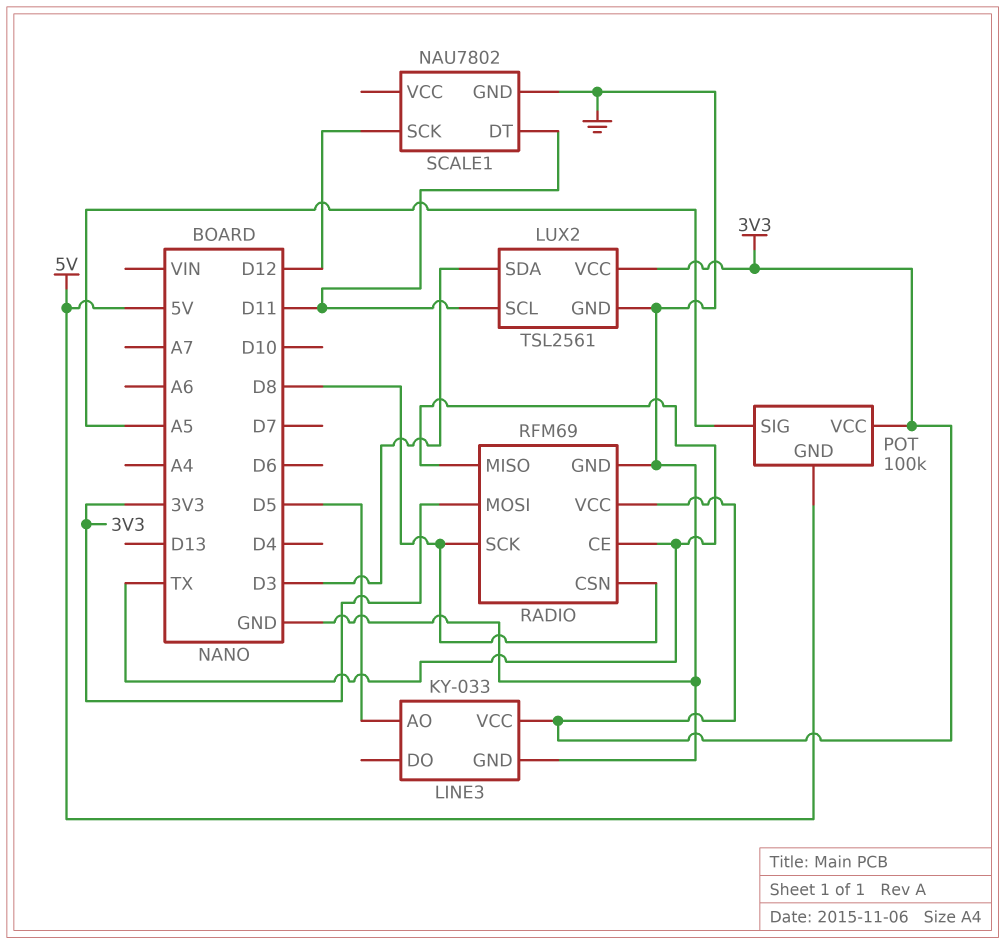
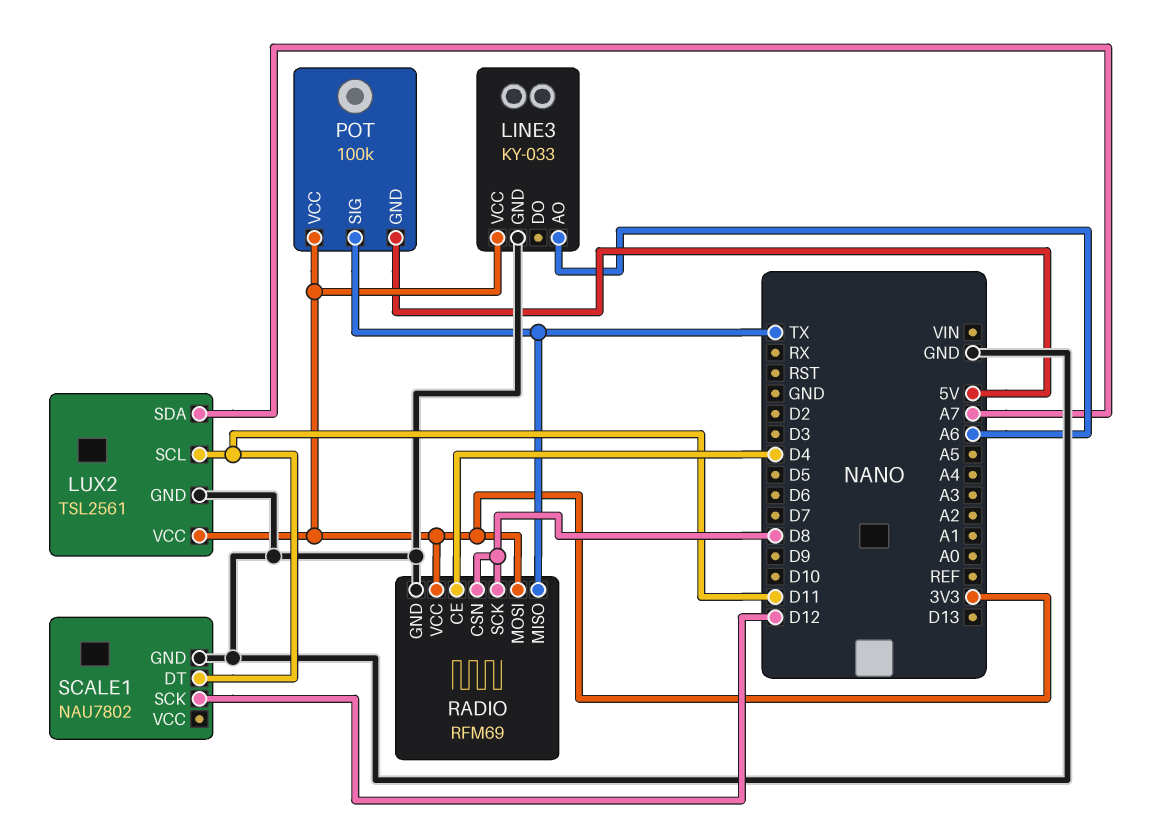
LINE3 pin AO: D5 -> A6
LUX2 pin SDA: D3 -> A7
POT pin SIG: A5 -> TX
RADIO pin CE: TX -> D4

